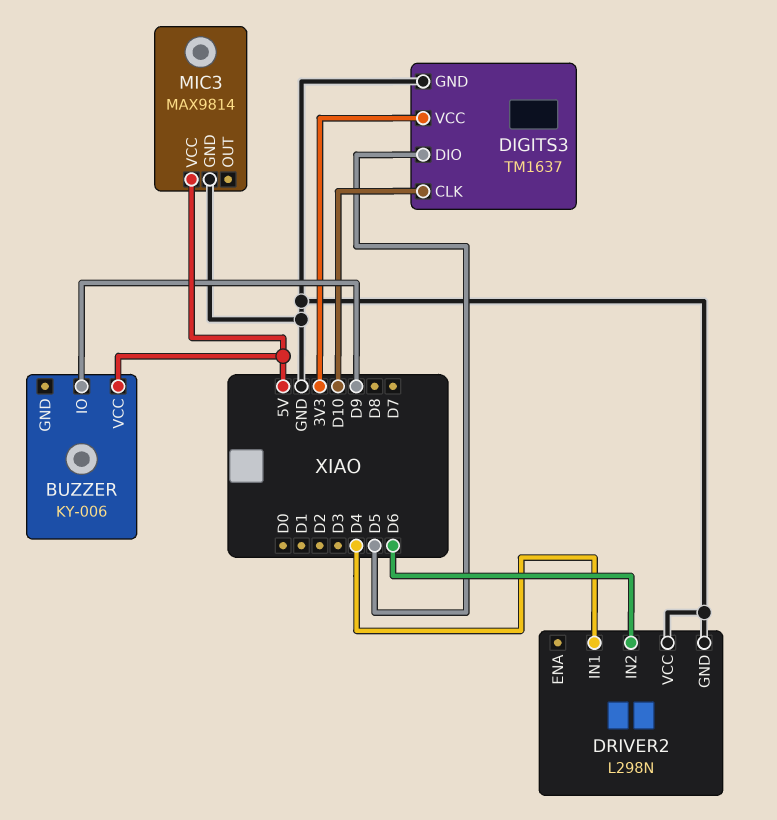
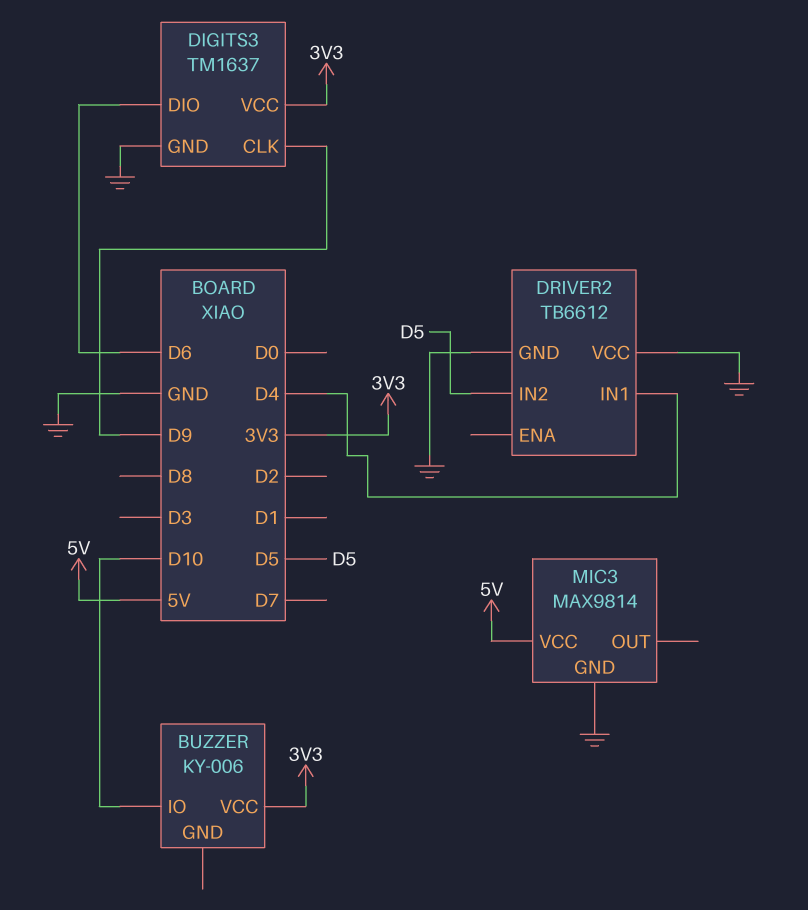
BUZZER pin IO: D9 -> D10
BUZZER pin VCC: 5V -> 3V3
DIGITS3 pin CLK: D10 -> D9
DIGITS3 pin DIO: D5 -> D6
DRIVER2: L298N -> TB6612
DRIVER2 pin IN2: D6 -> D5

